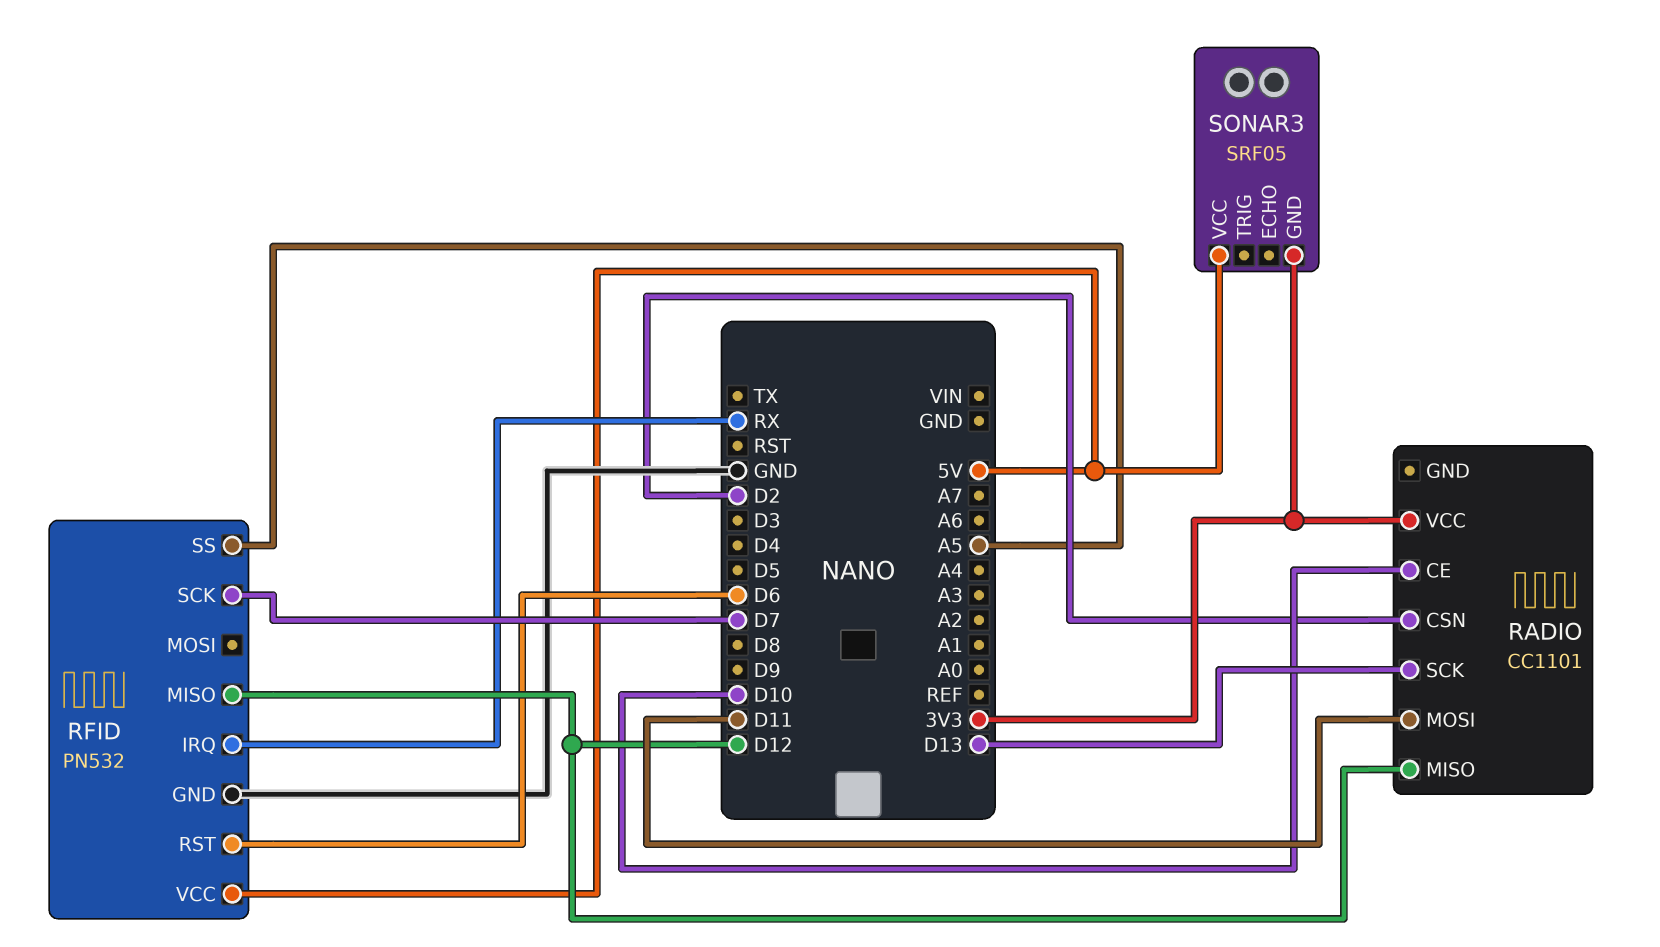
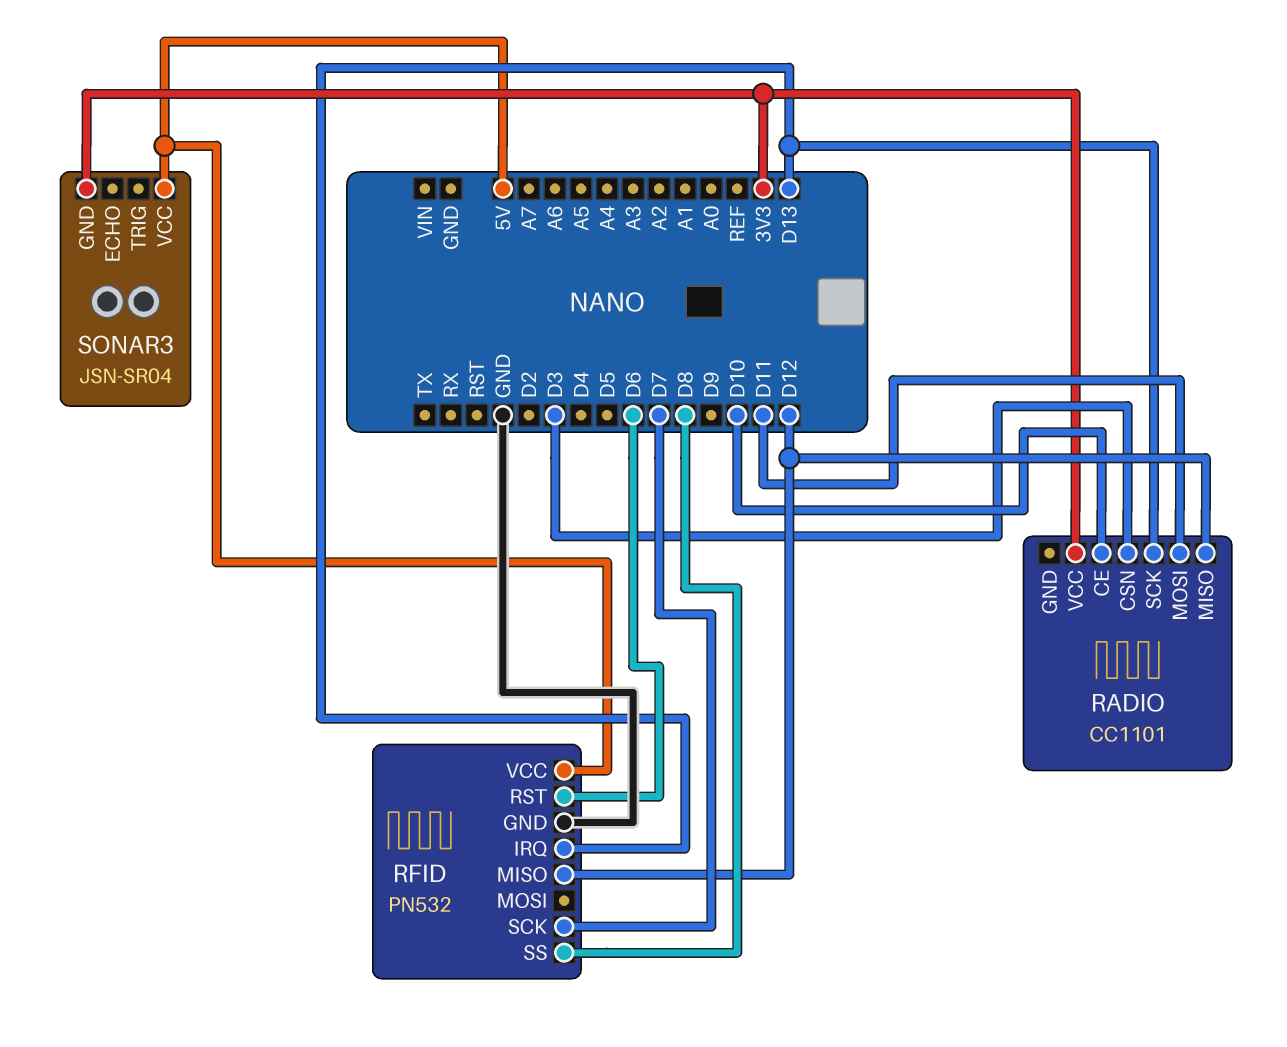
RADIO pin CSN: D2 -> D3
RFID pin IRQ: RX -> D13
RFID pin SS: A5 -> D8
SONAR3: SRF05 -> JSN-SR04

